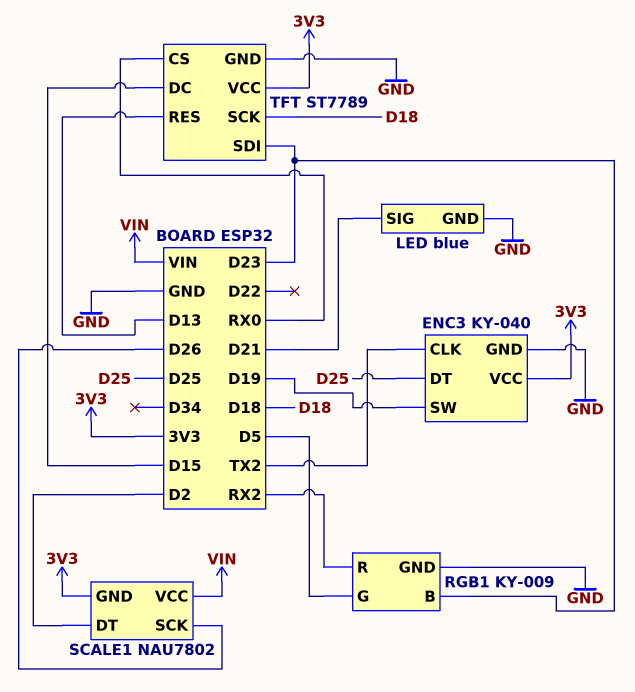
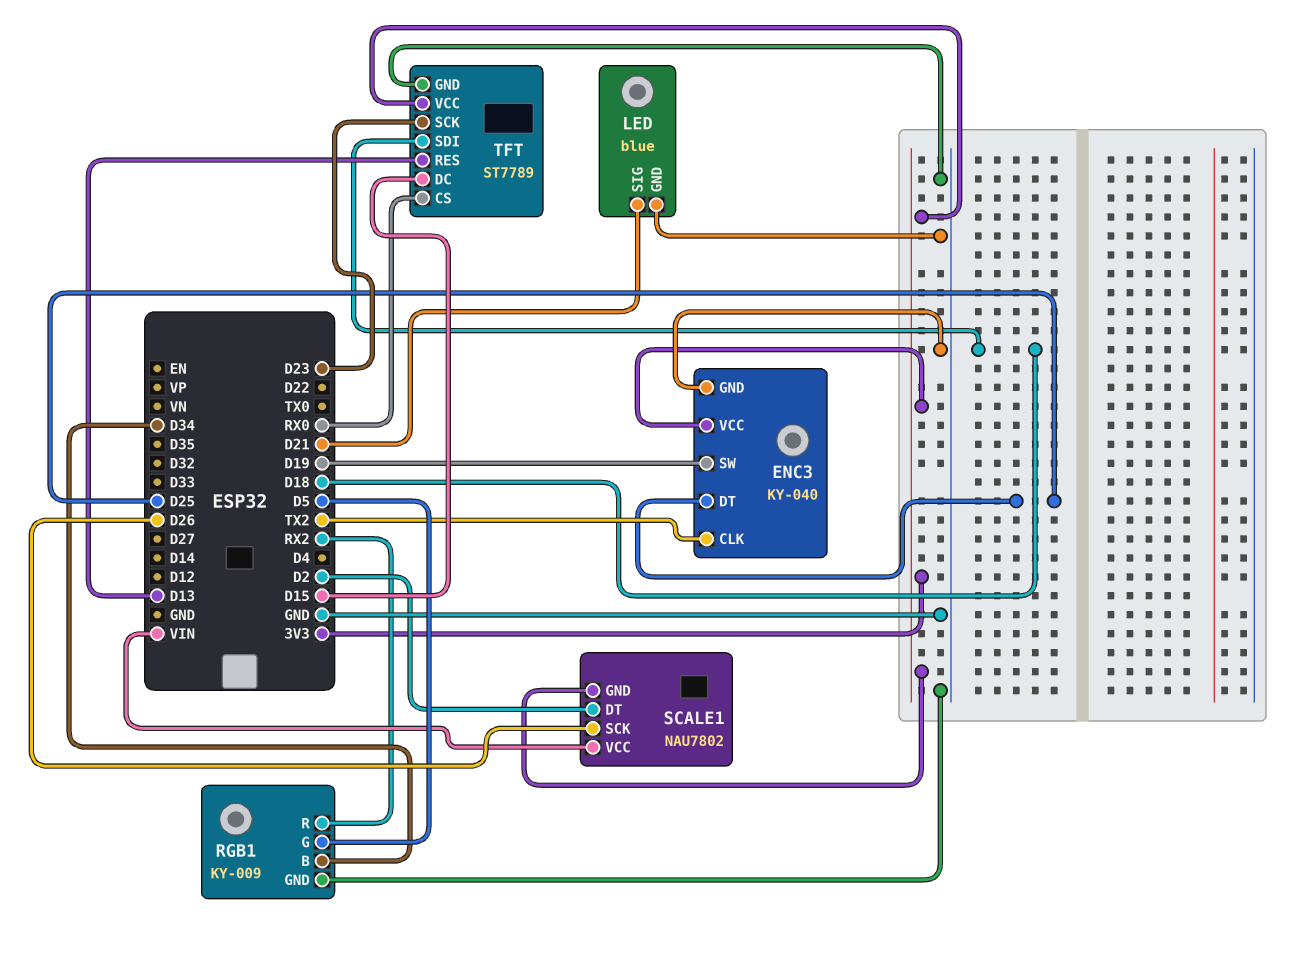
RGB1 pin B: D23 -> D34
TFT pin SCK: D18 -> D23
TFT pin SDI: D23 -> D18

